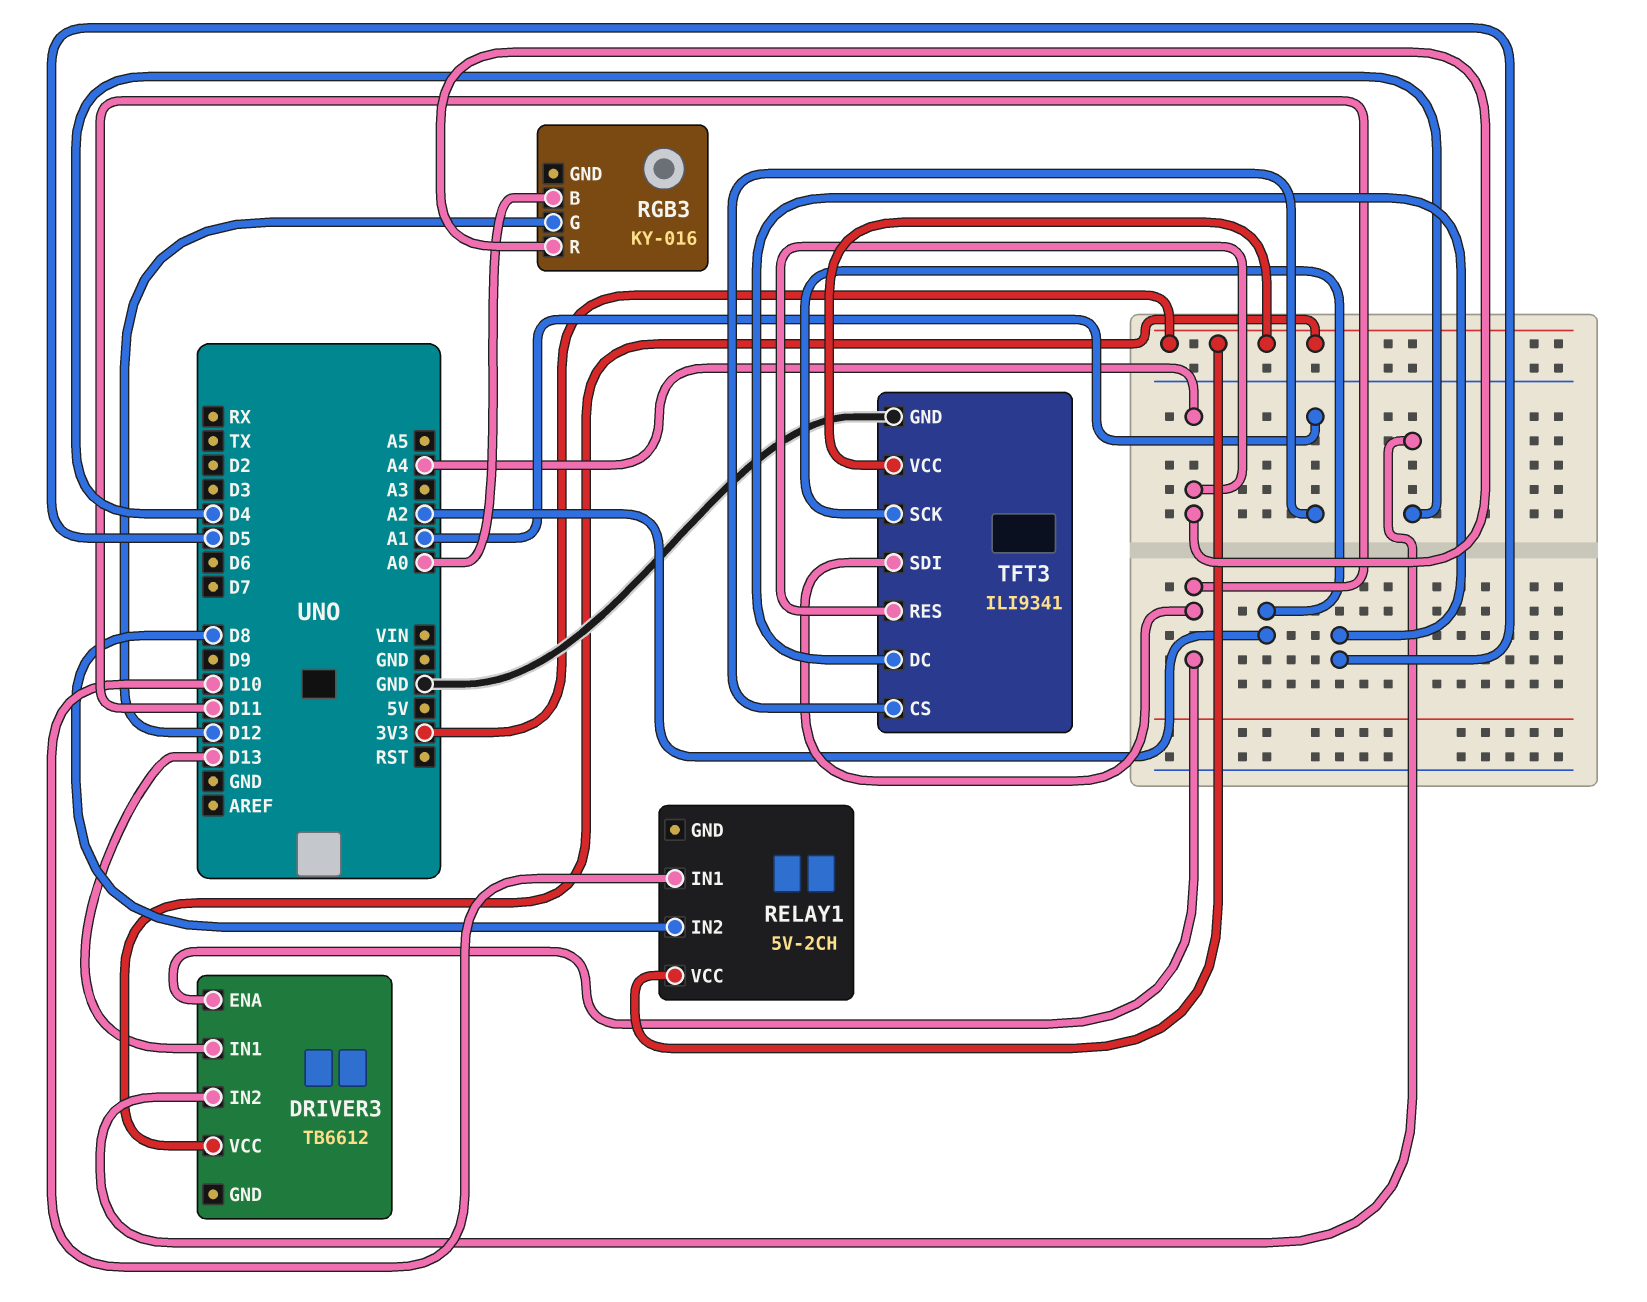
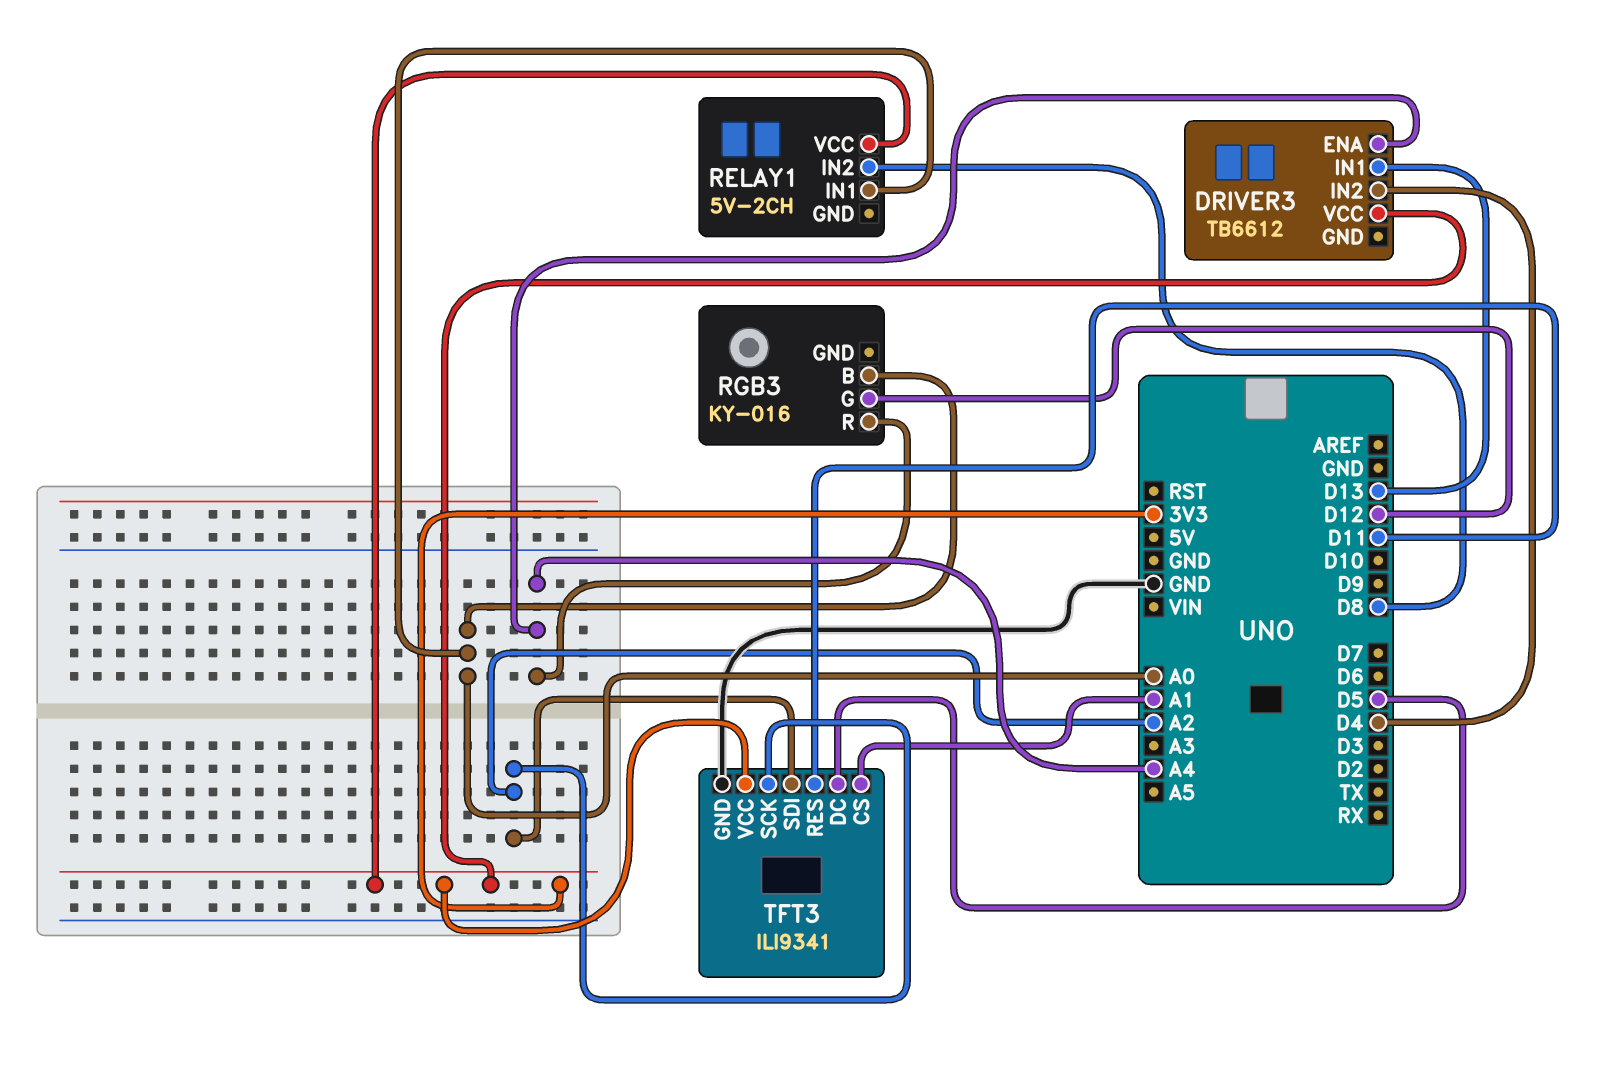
DRIVER3 pin ENA: D11 -> A4
RELAY1 pin IN1: D10 -> A0
TFT3 pin RES: A4 -> D11
TFT3 pin SDI: D11 -> A2

